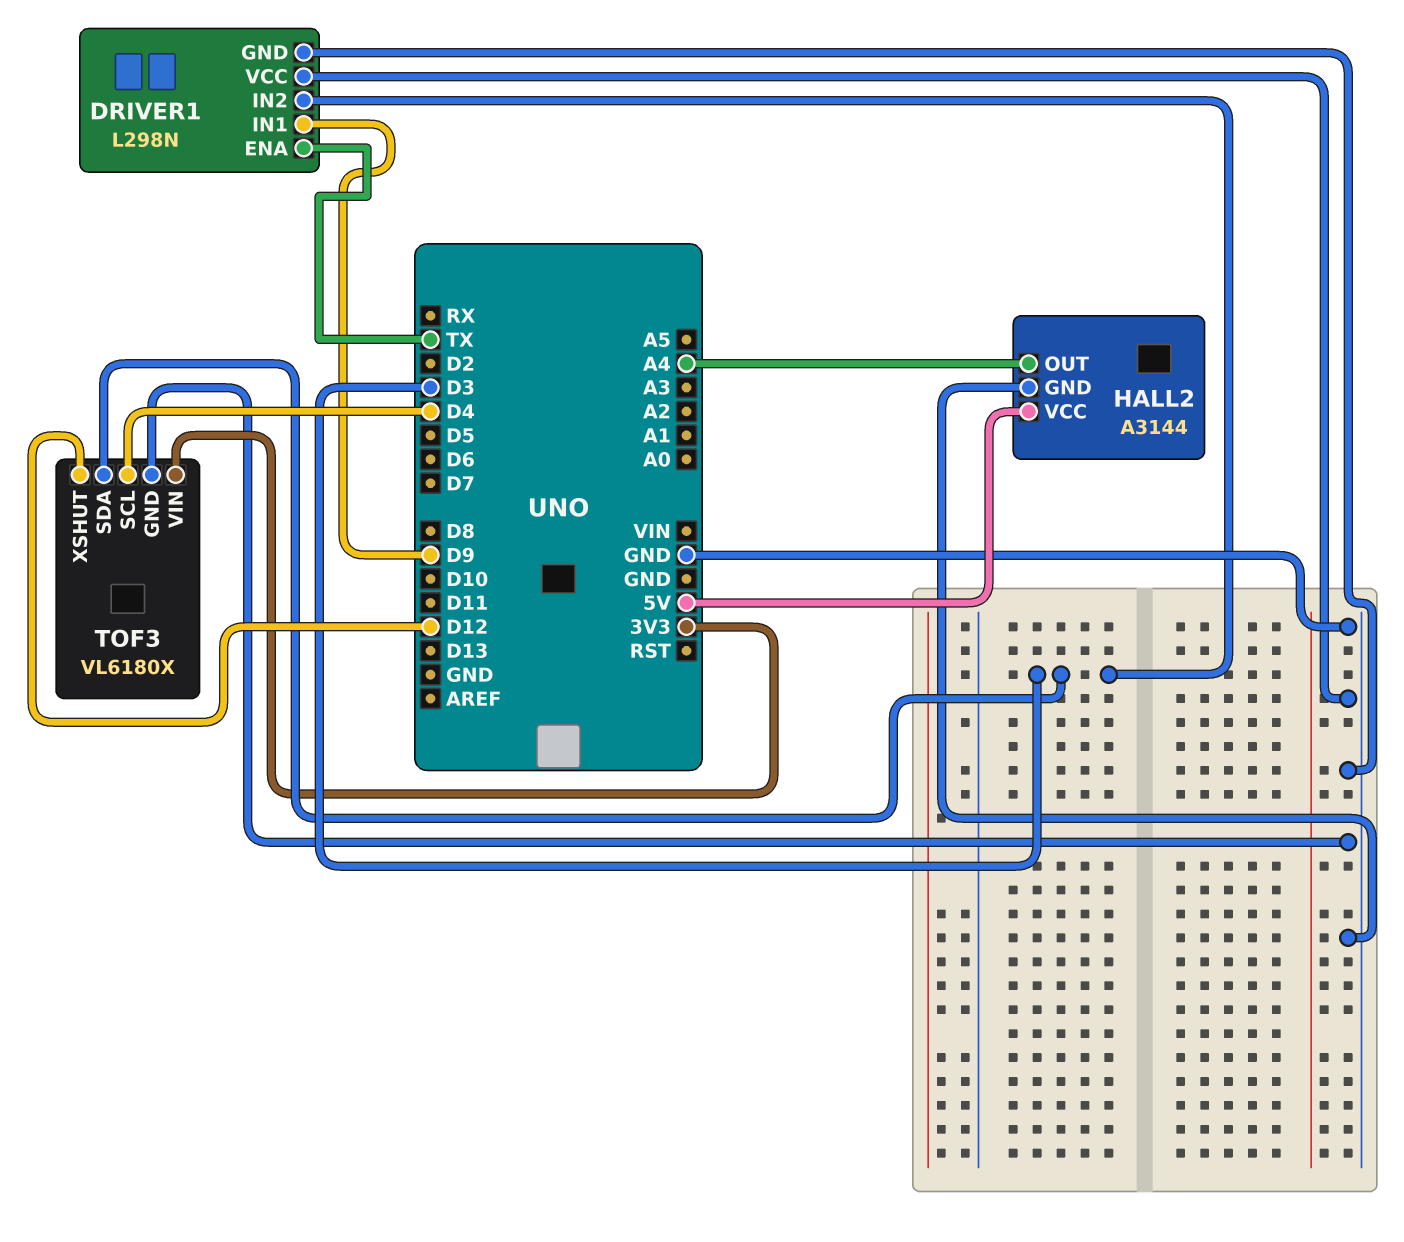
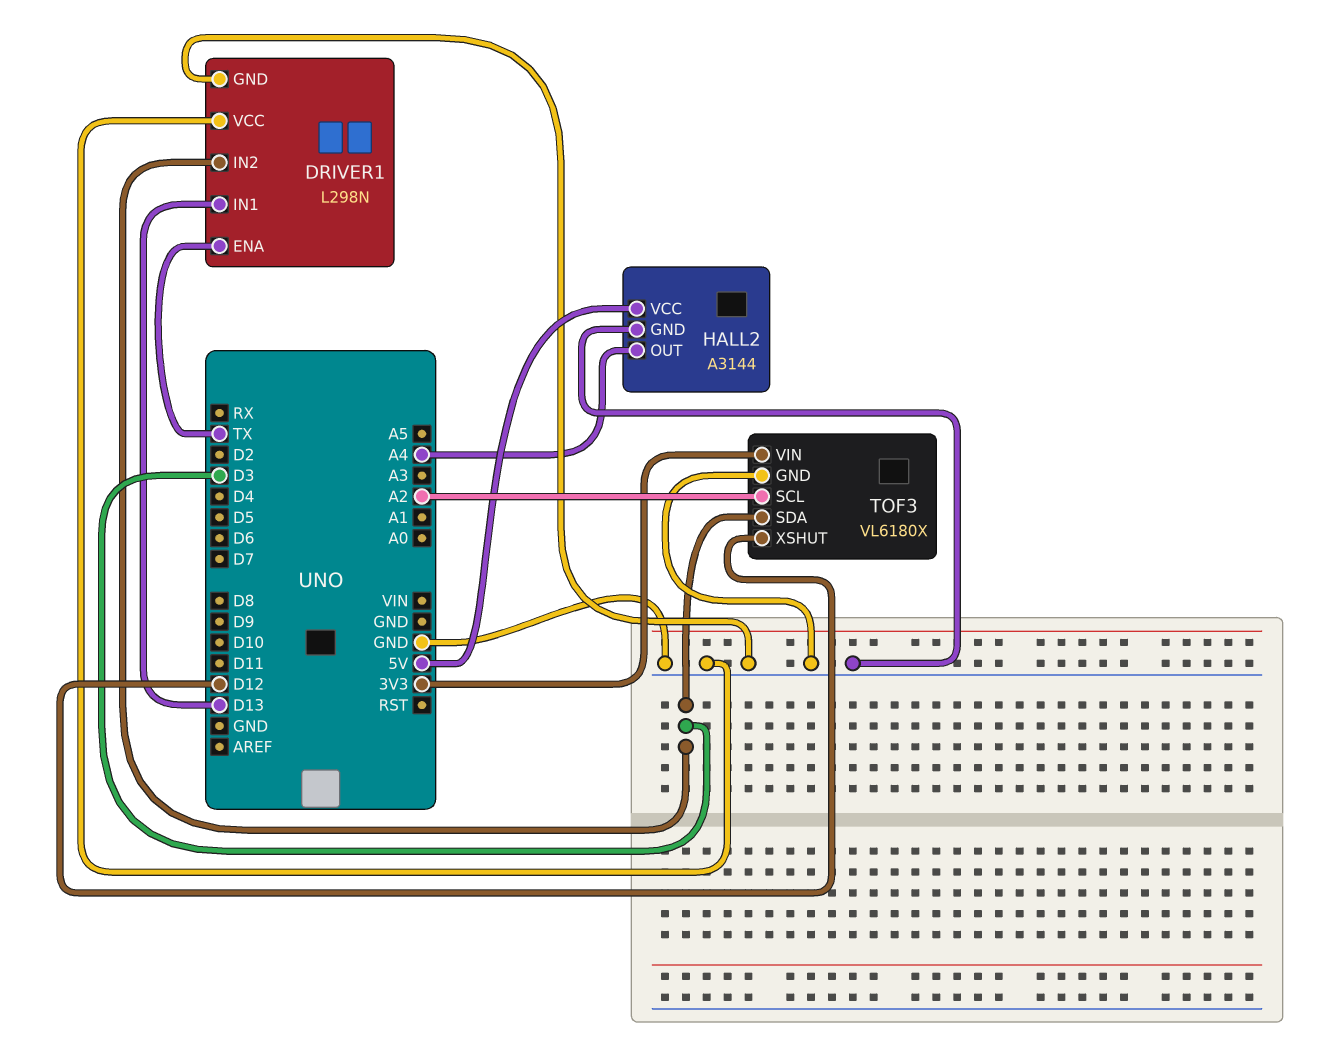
DRIVER1 pin IN1: D9 -> D13
TOF3 pin SCL: D4 -> A2

